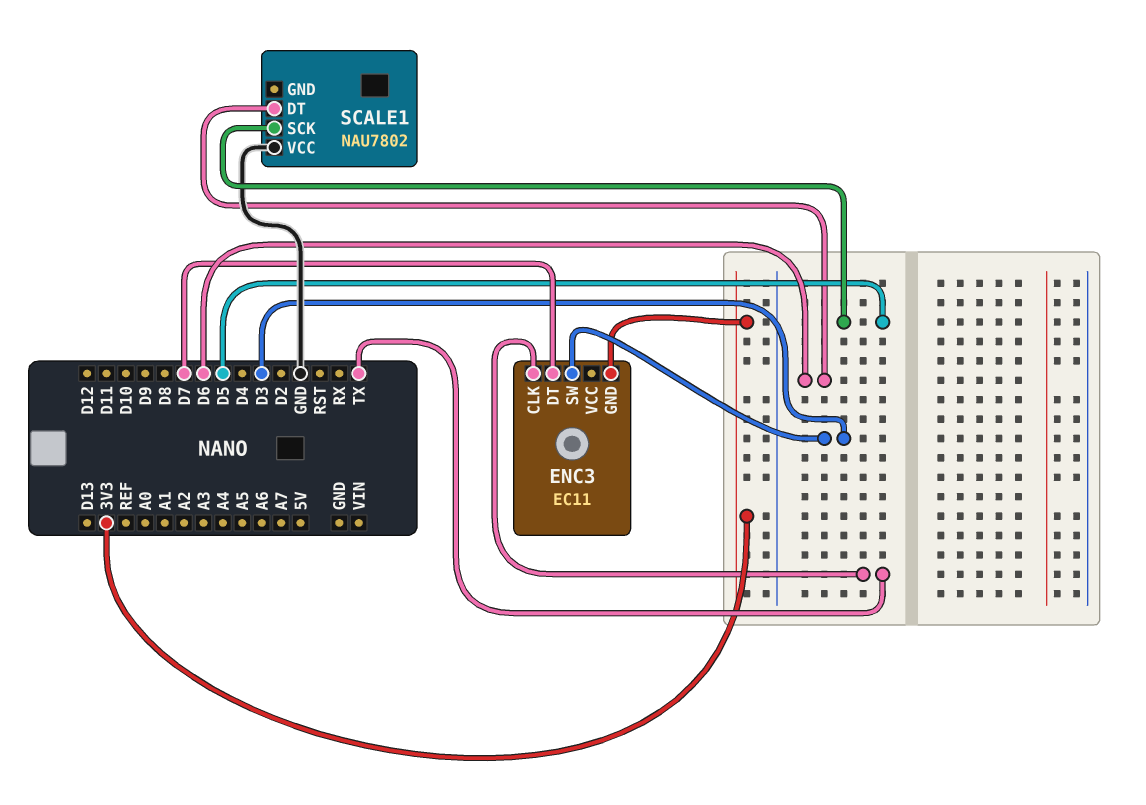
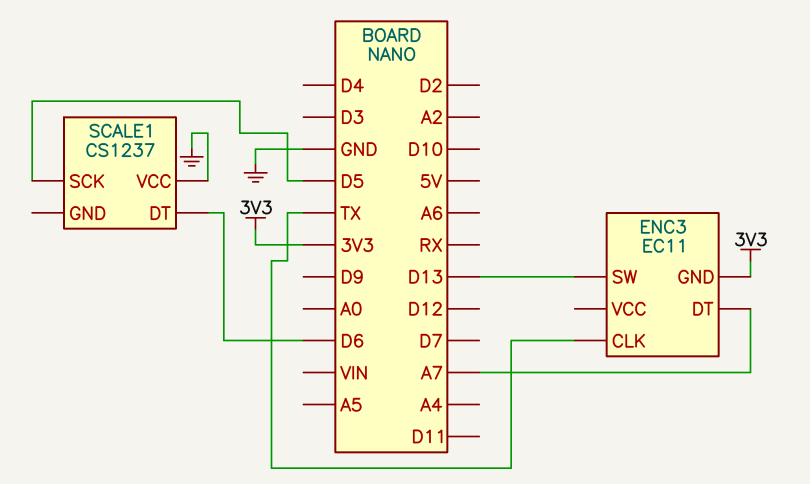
ENC3 pin DT: D7 -> A7
ENC3 pin SW: D3 -> D13
SCALE1: NAU7802 -> CS1237

